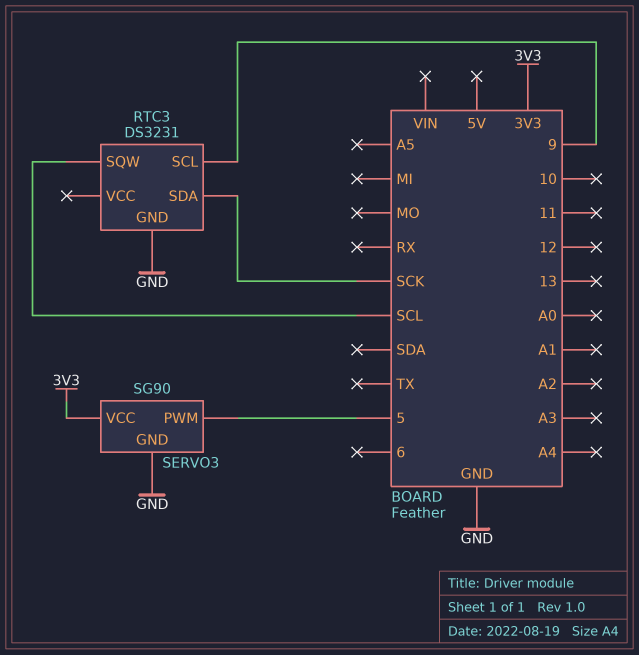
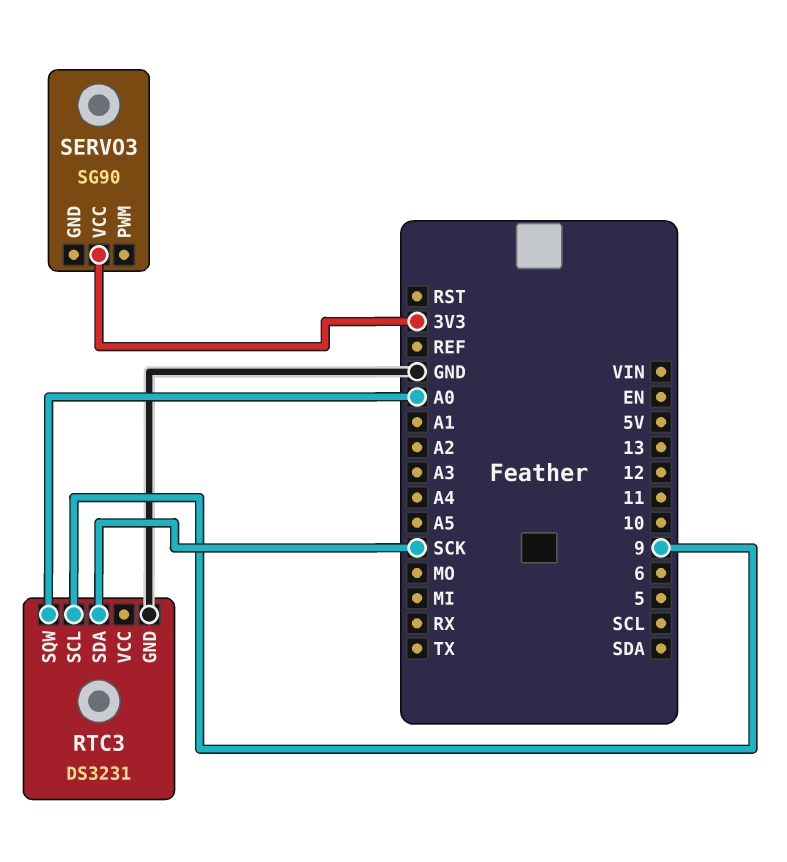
RTC3 pin SQW: SCL -> A0
SERVO3 pin GND: GND -> none
SERVO3 pin PWM: 5 -> none

